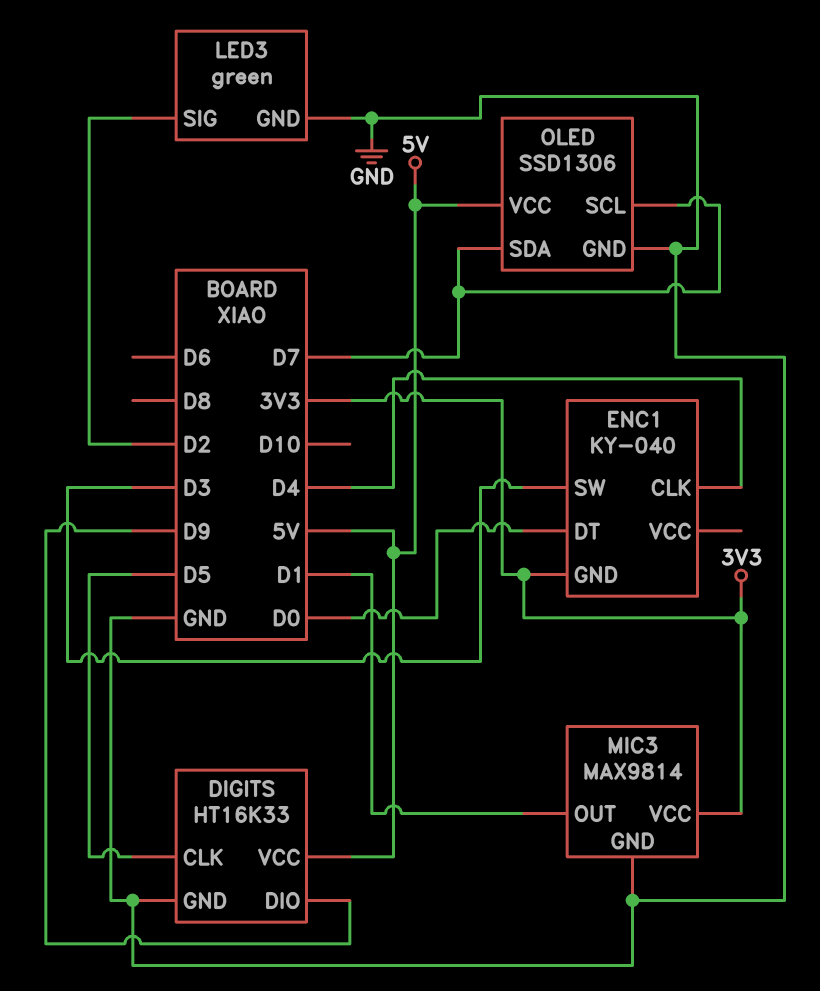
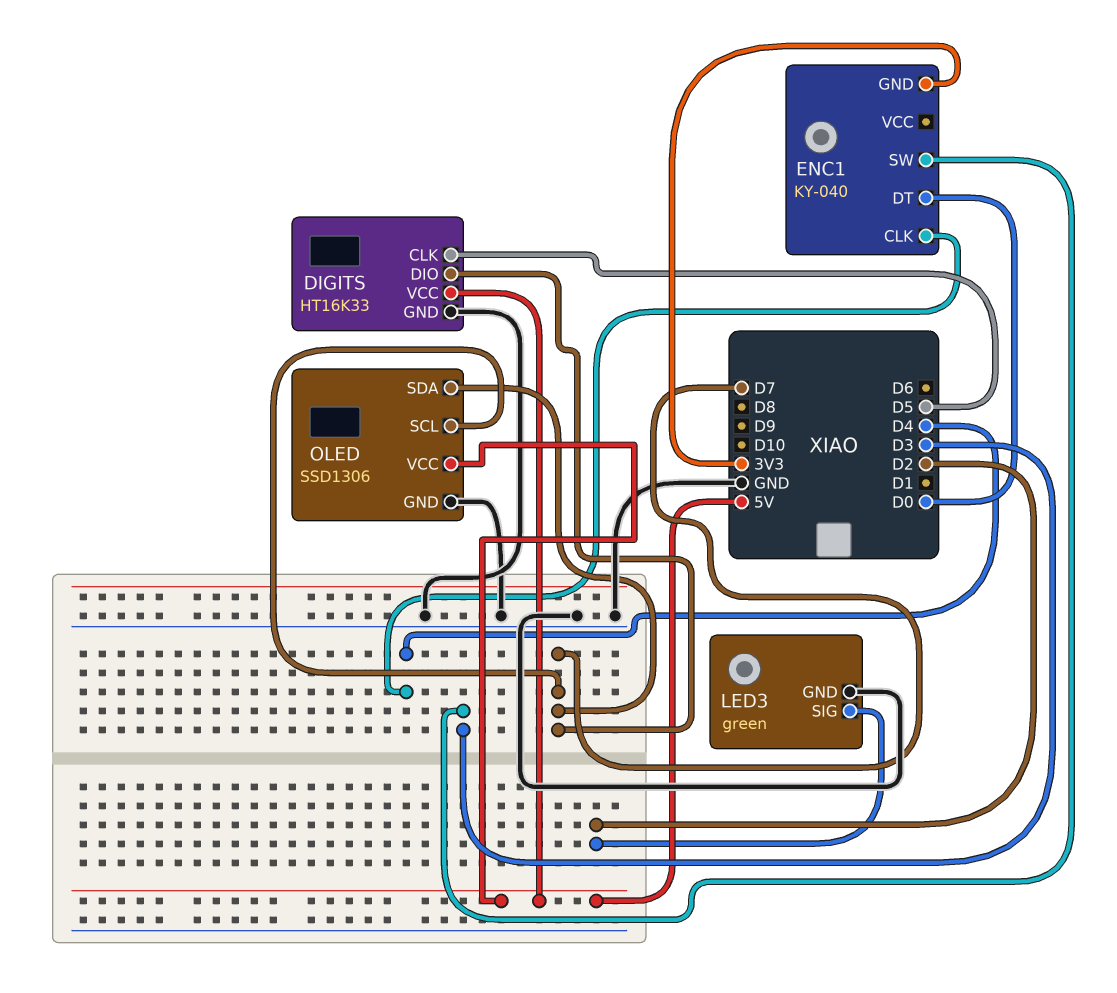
DIGITS pin DIO: D9 -> D7
MIC3: MAX9814 -> none
MIC3 pin GND: GND -> none
MIC3 pin OUT: D1 -> none
MIC3 pin VCC: 3V3 -> none

